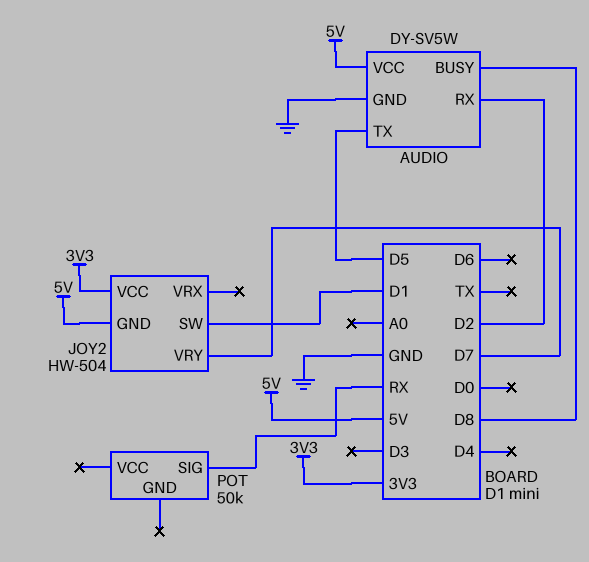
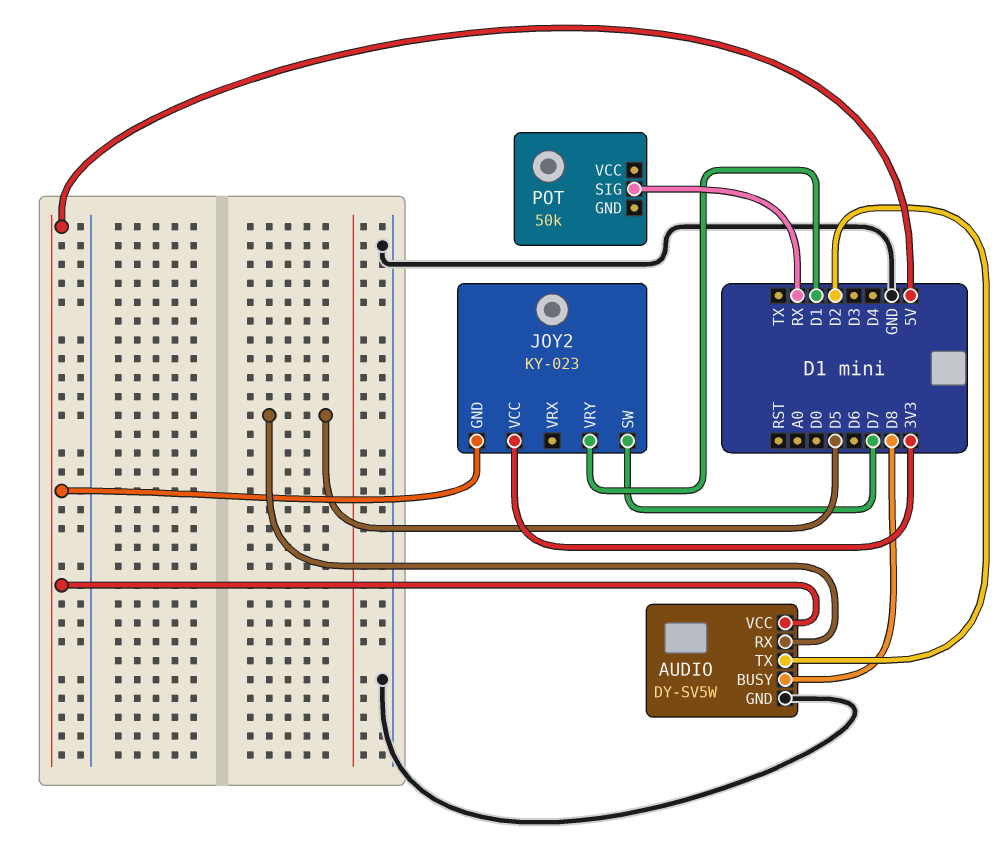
AUDIO pin RX: D2 -> D5
AUDIO pin TX: D5 -> D2
JOY2: HW-504 -> KY-023
JOY2 pin SW: D1 -> D7
JOY2 pin VRY: D7 -> D1

